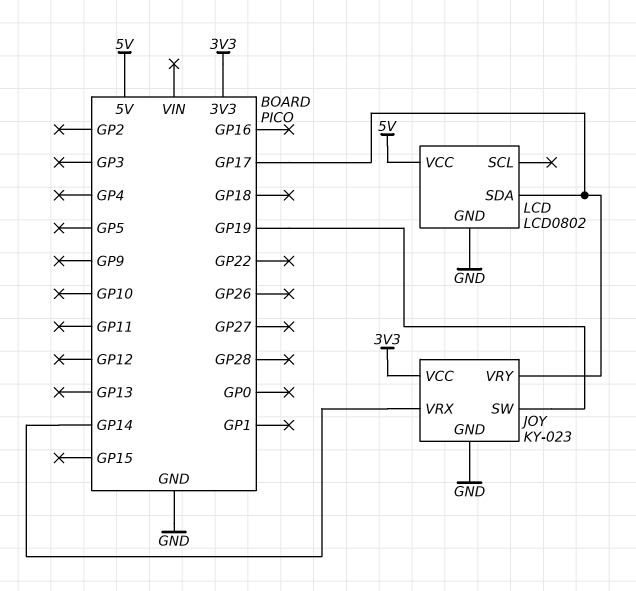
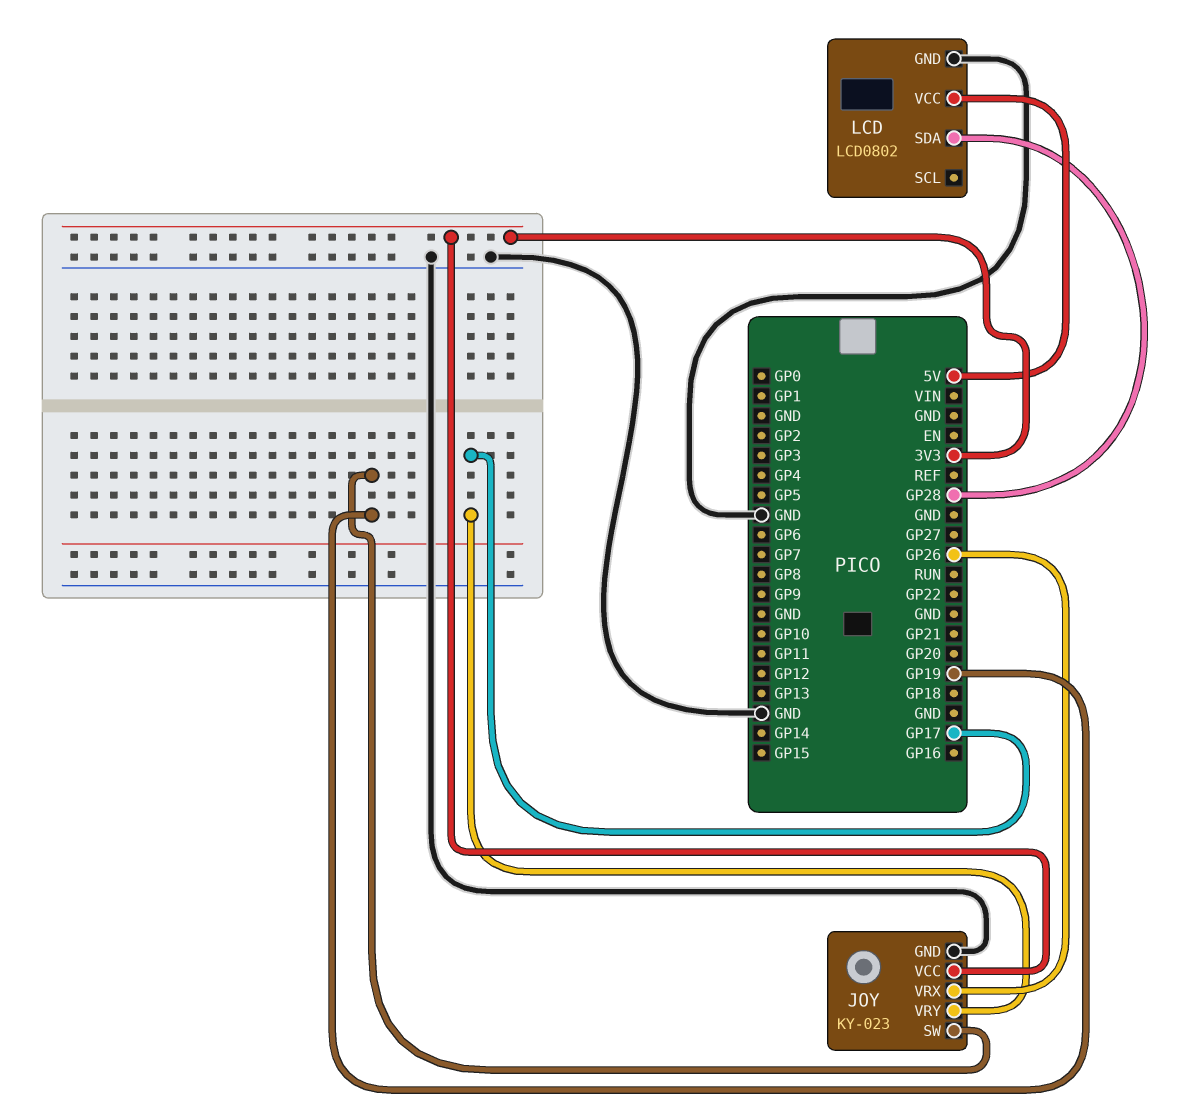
JOY pin VRX: GP14 -> GP26
LCD pin SDA: GP17 -> GP28

